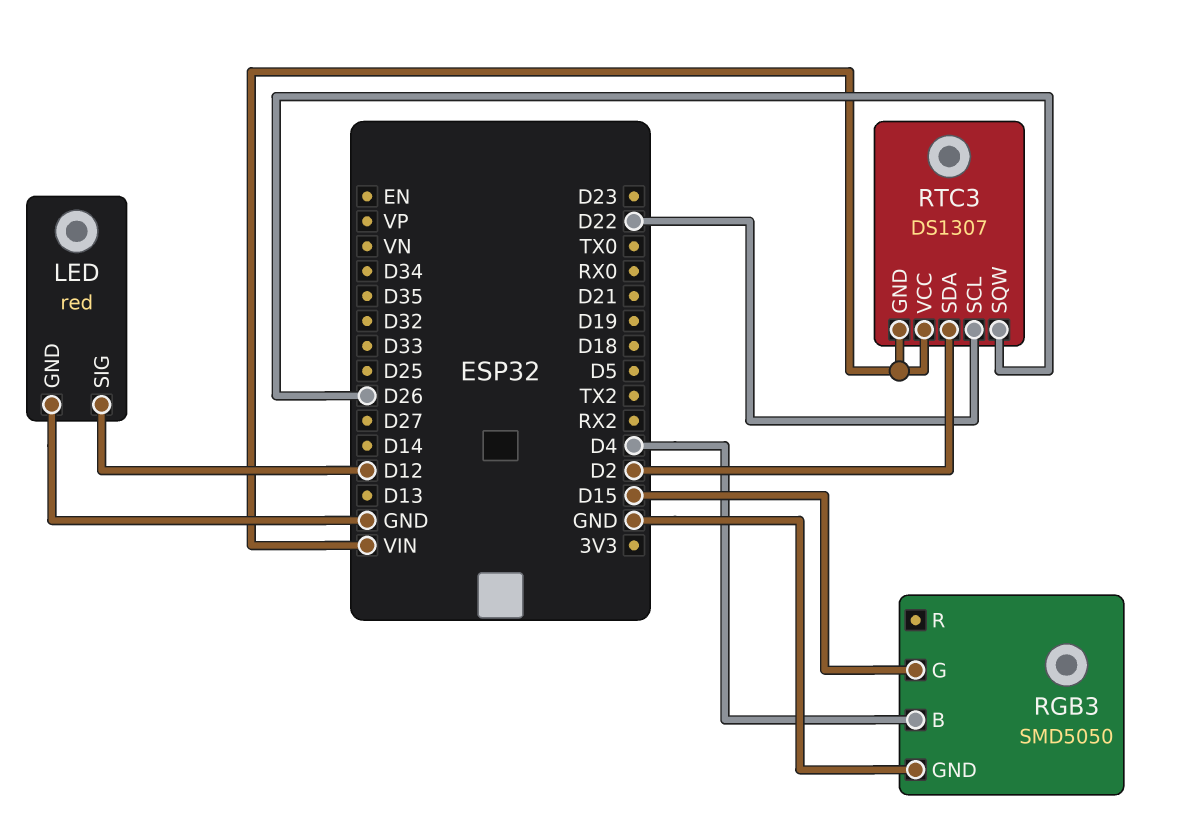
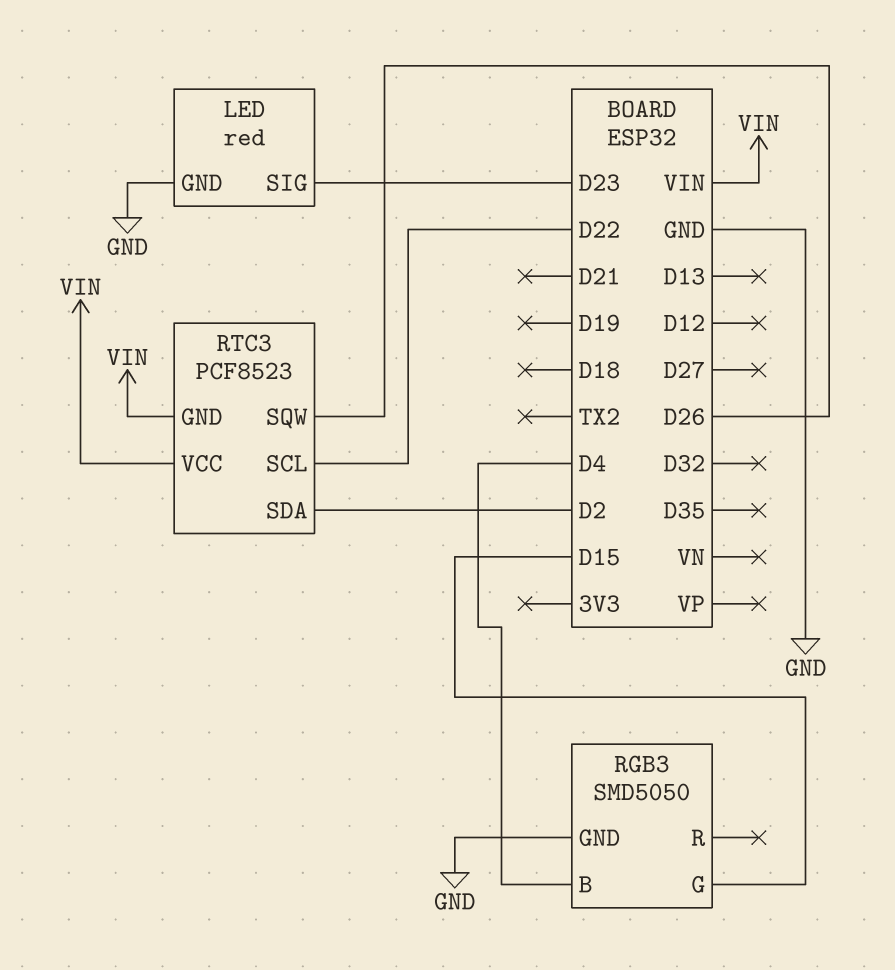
LED pin SIG: D12 -> D23
RTC3: DS1307 -> PCF8523

